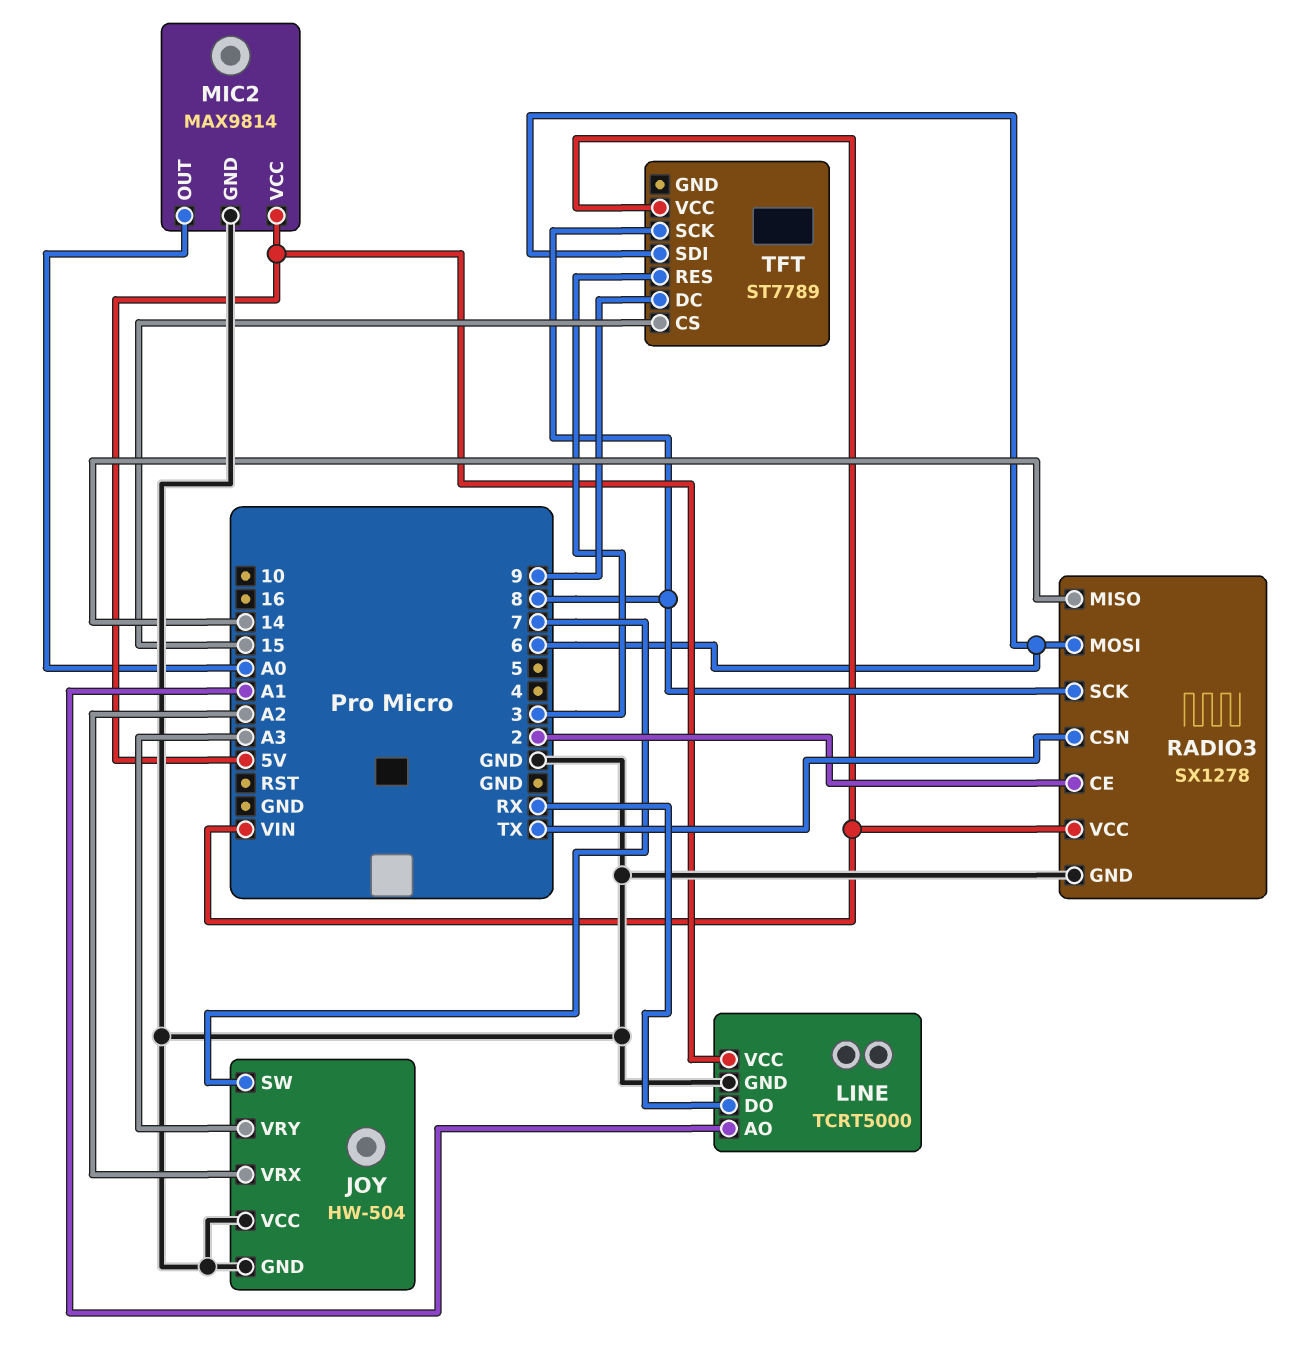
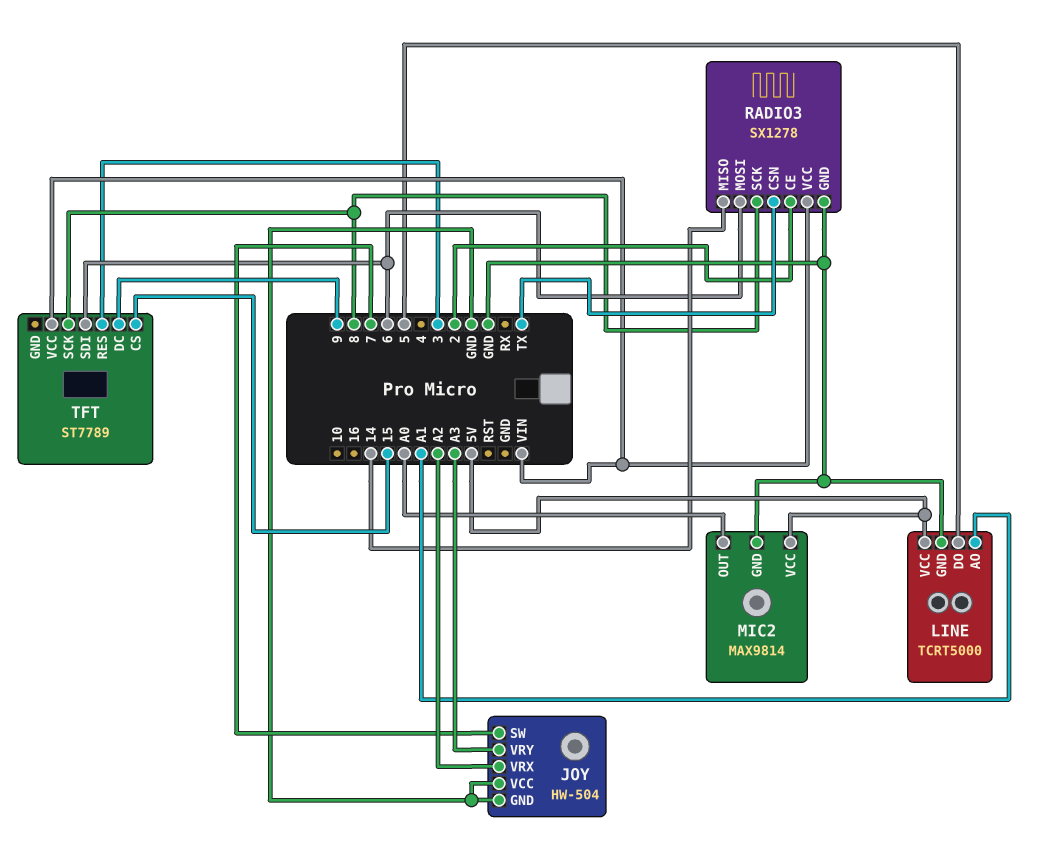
LINE pin DO: RX -> 5

